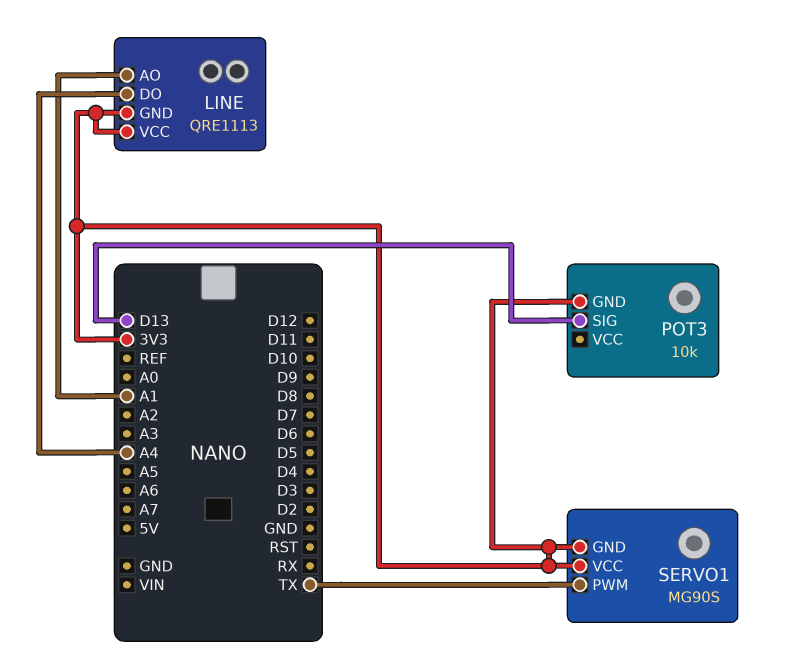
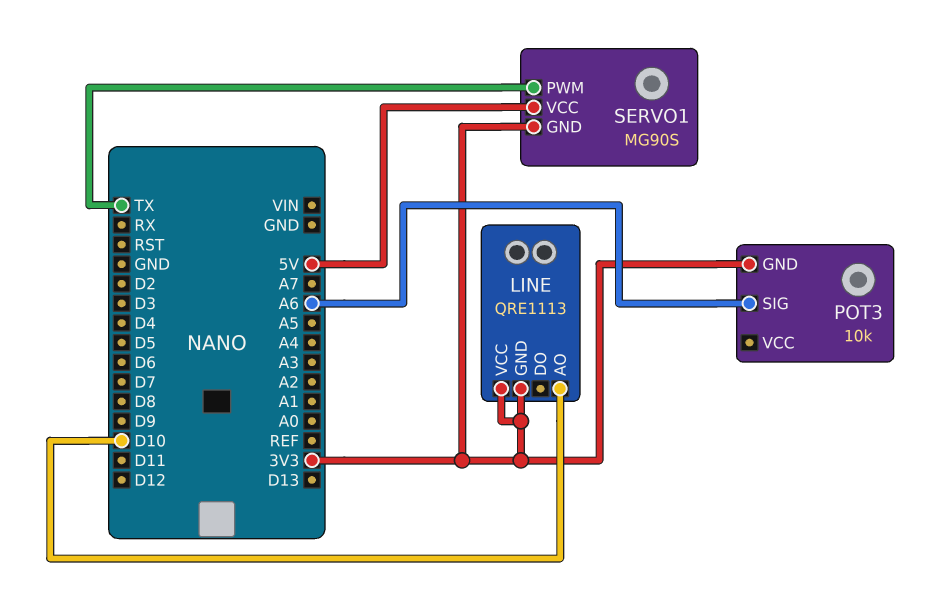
LINE pin AO: A1 -> D10
LINE pin DO: A4 -> none
POT3 pin SIG: D13 -> A6
SERVO1 pin VCC: 3V3 -> 5V

